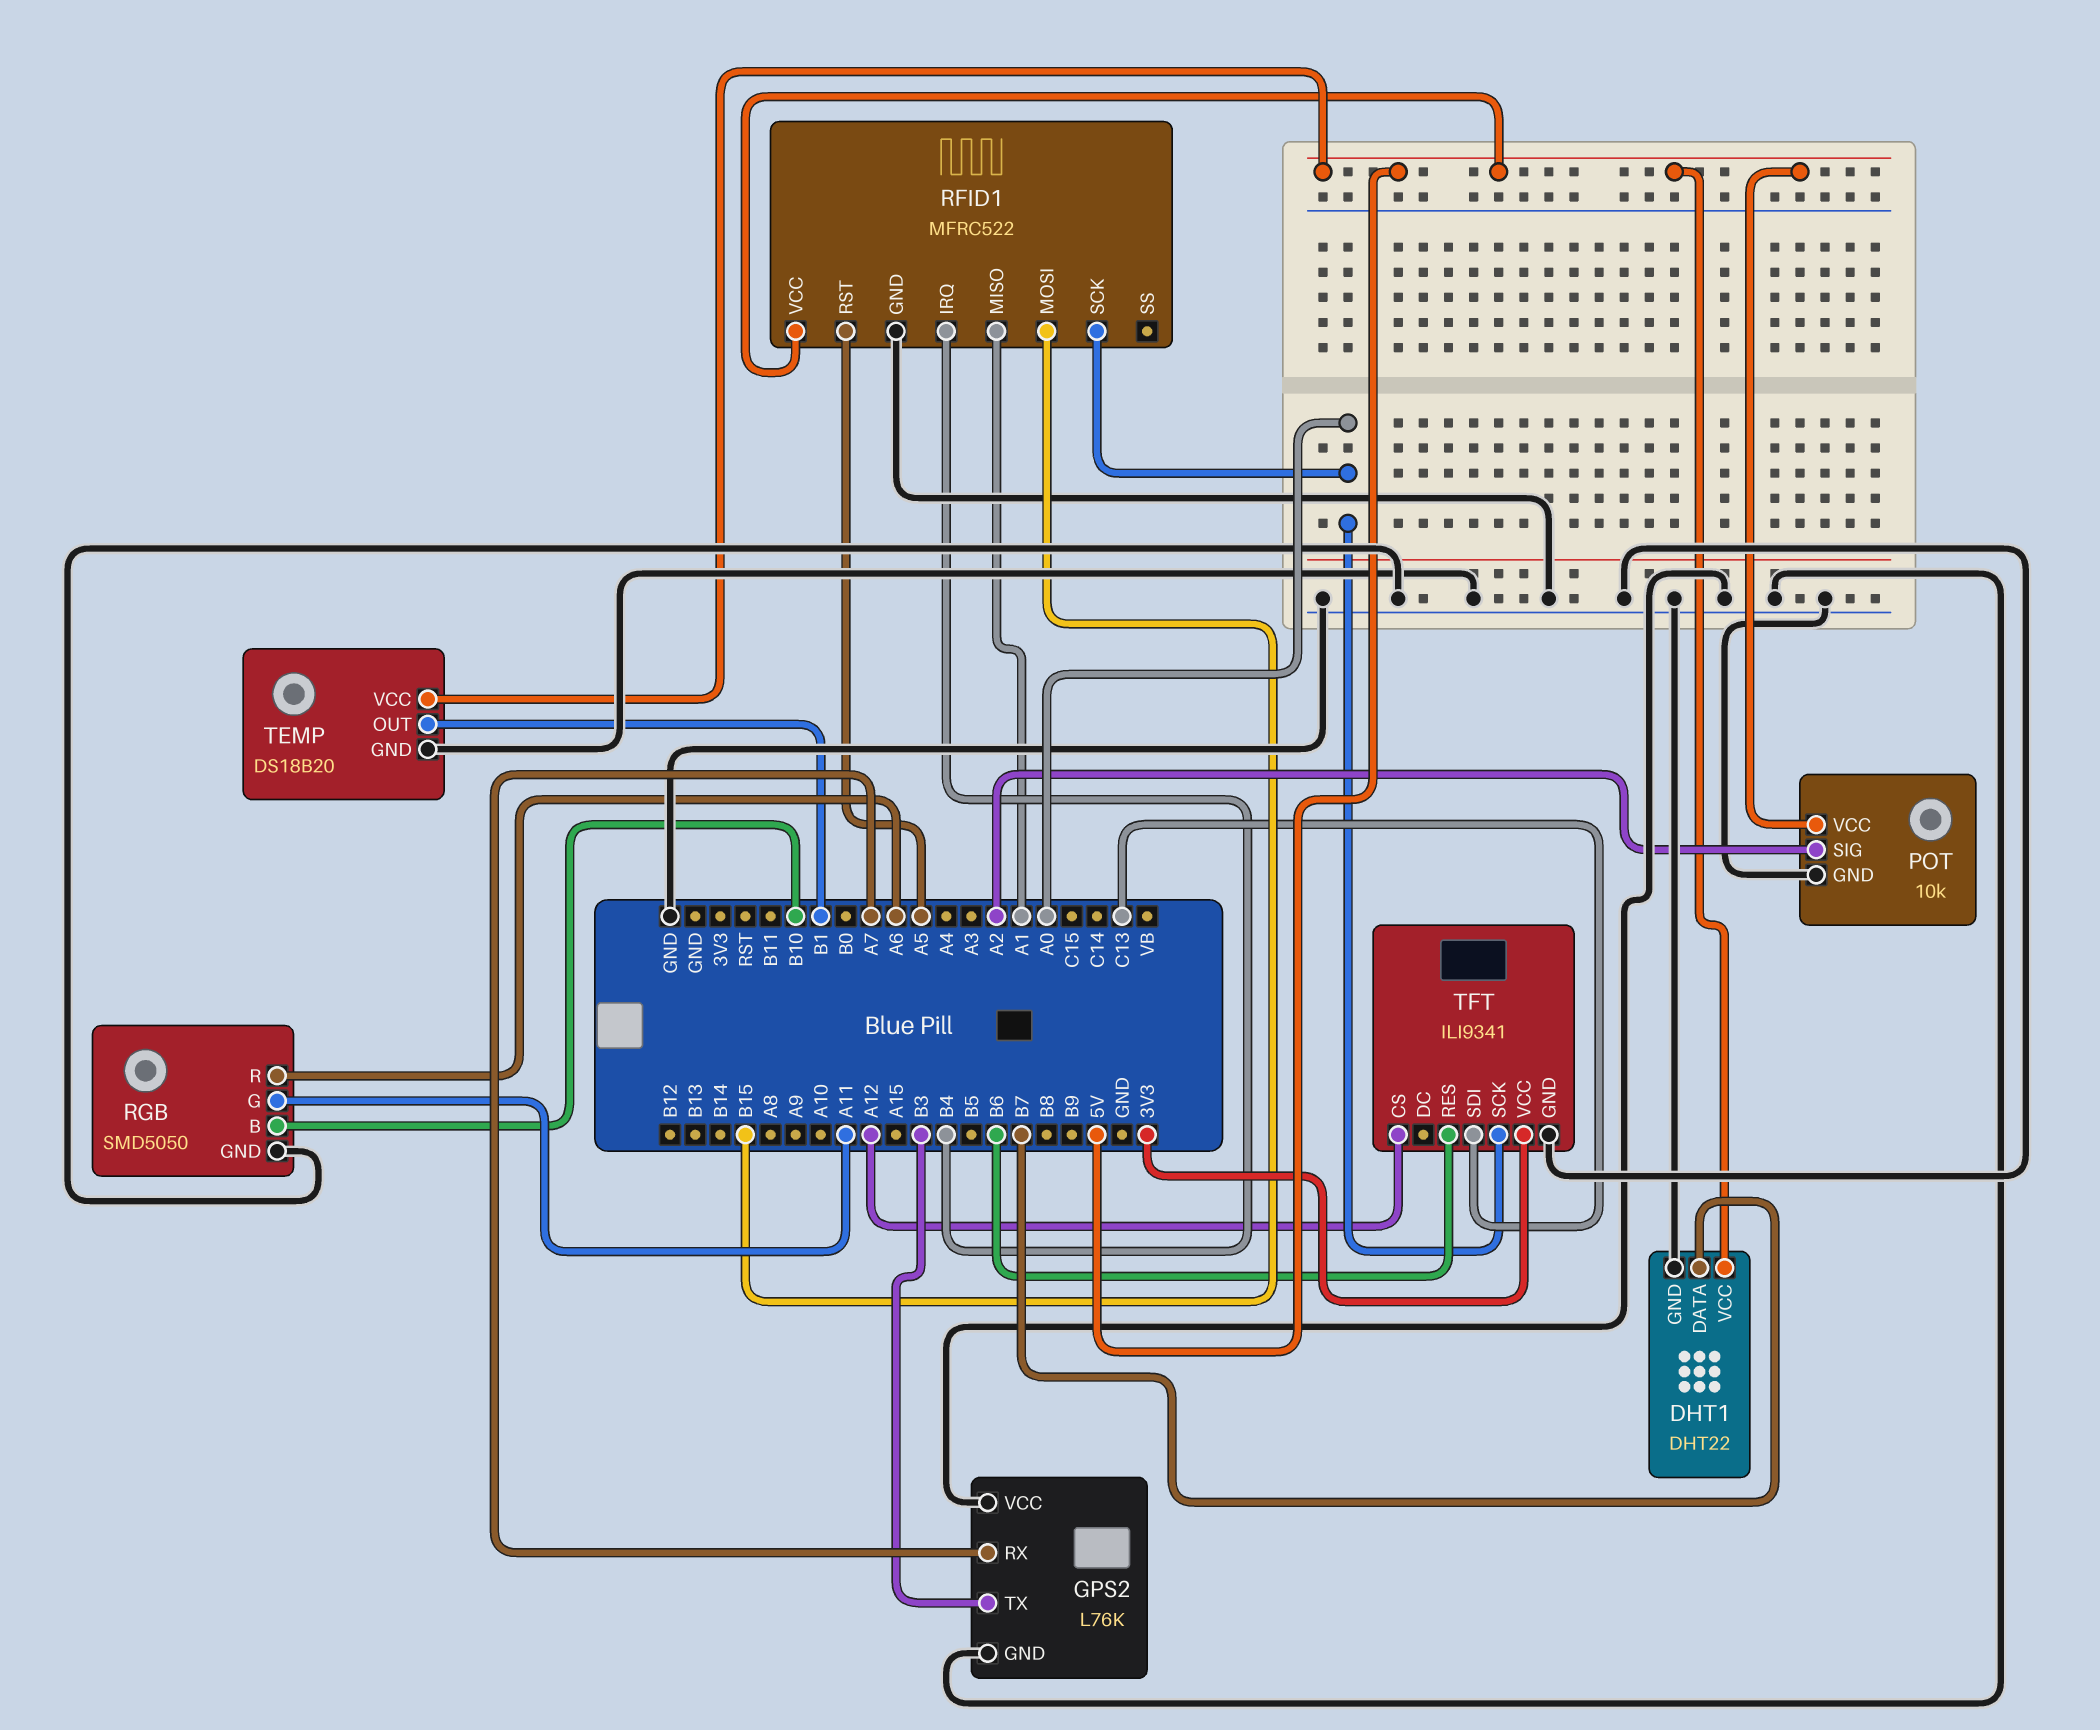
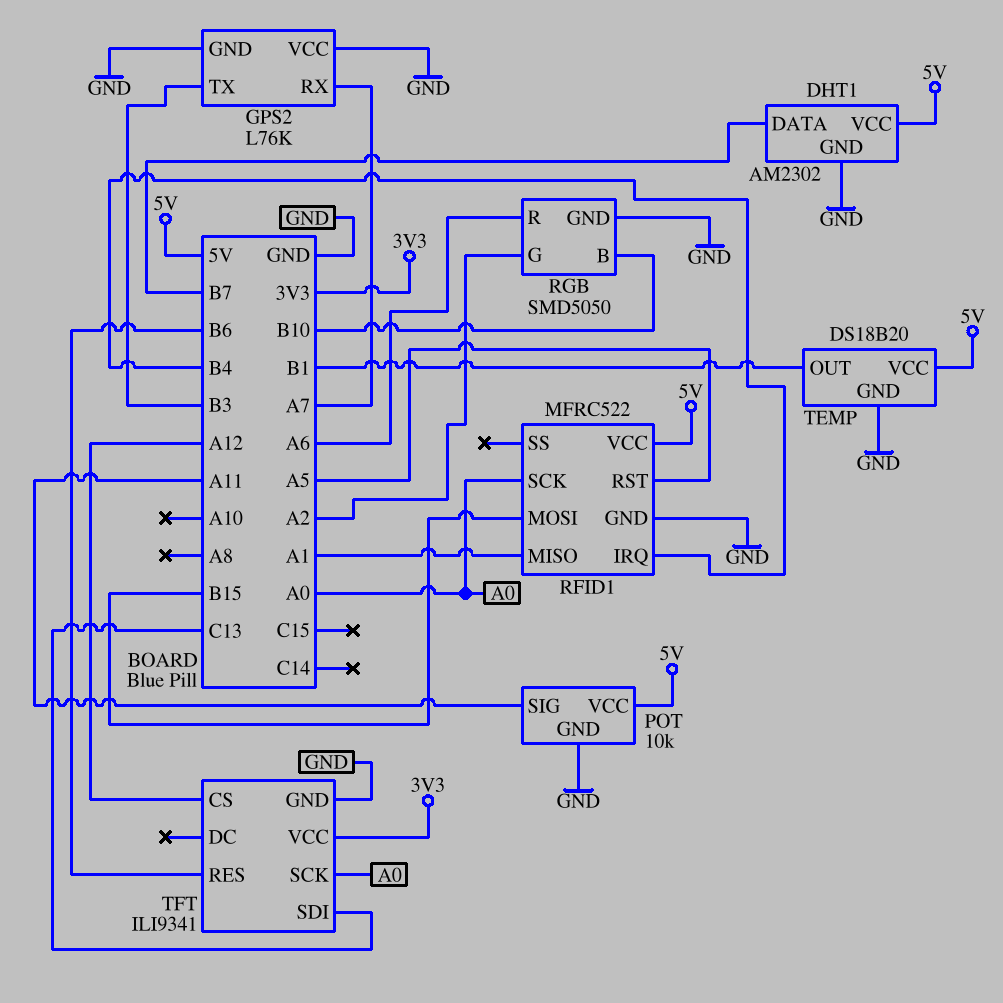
DHT1: DHT22 -> AM2302
POT pin SIG: A2 -> A11
RGB pin G: A11 -> A2

